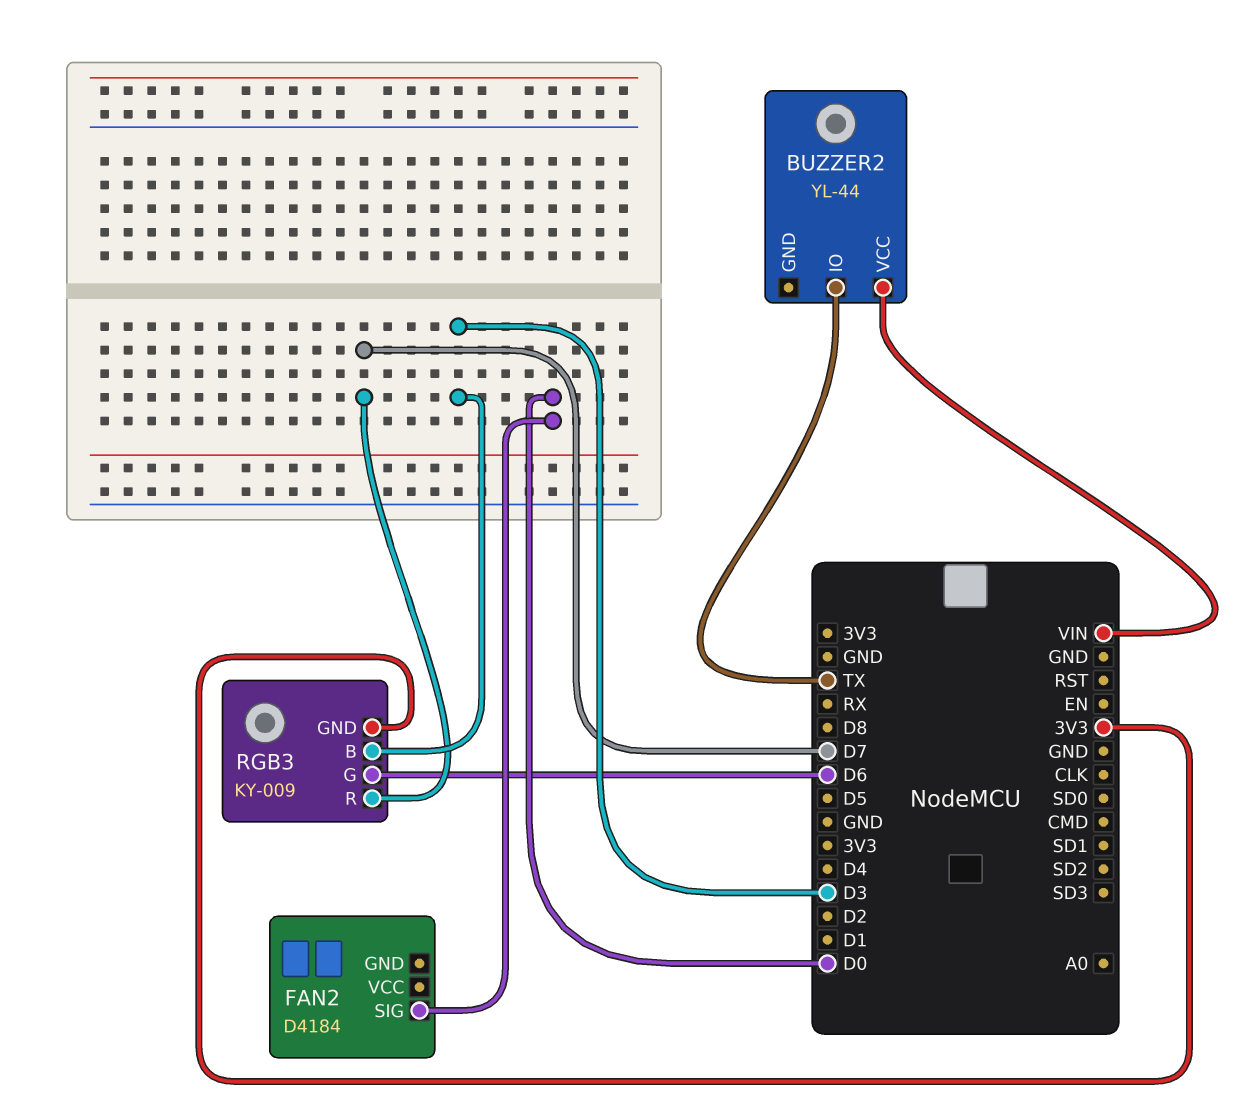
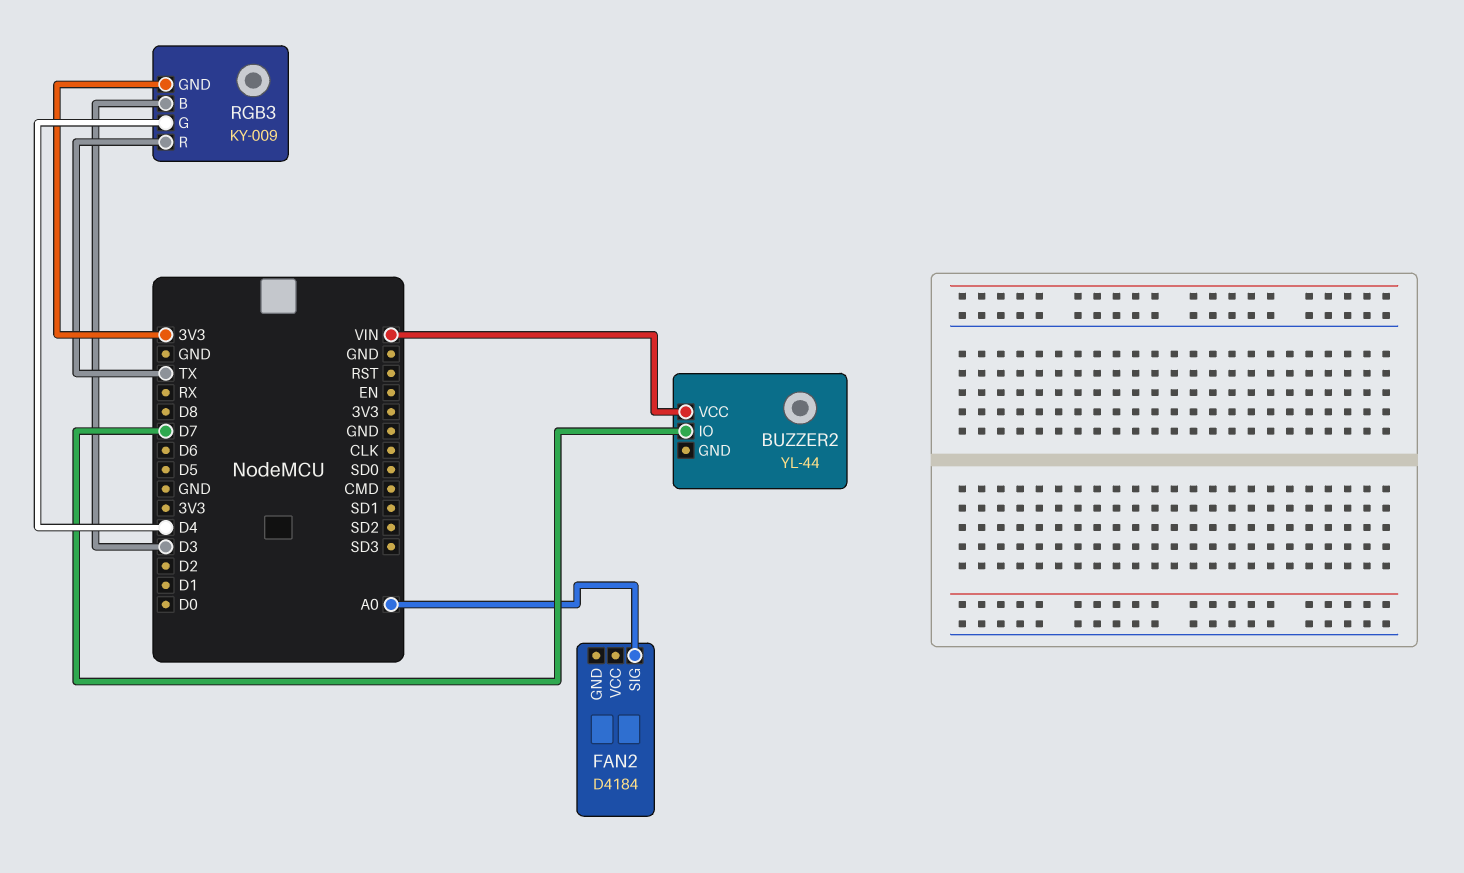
BUZZER2 pin IO: TX -> D7
FAN2 pin SIG: D0 -> A0
RGB3 pin G: D6 -> D4
RGB3 pin R: D7 -> TX

